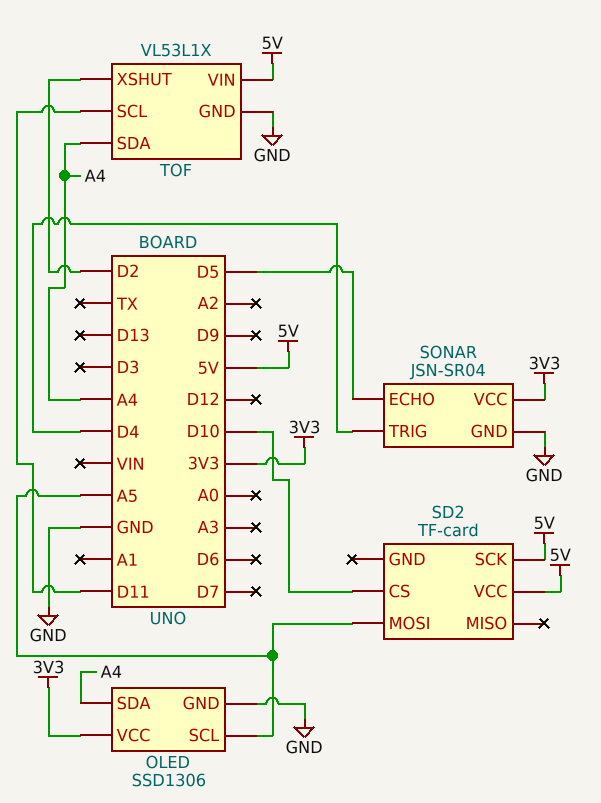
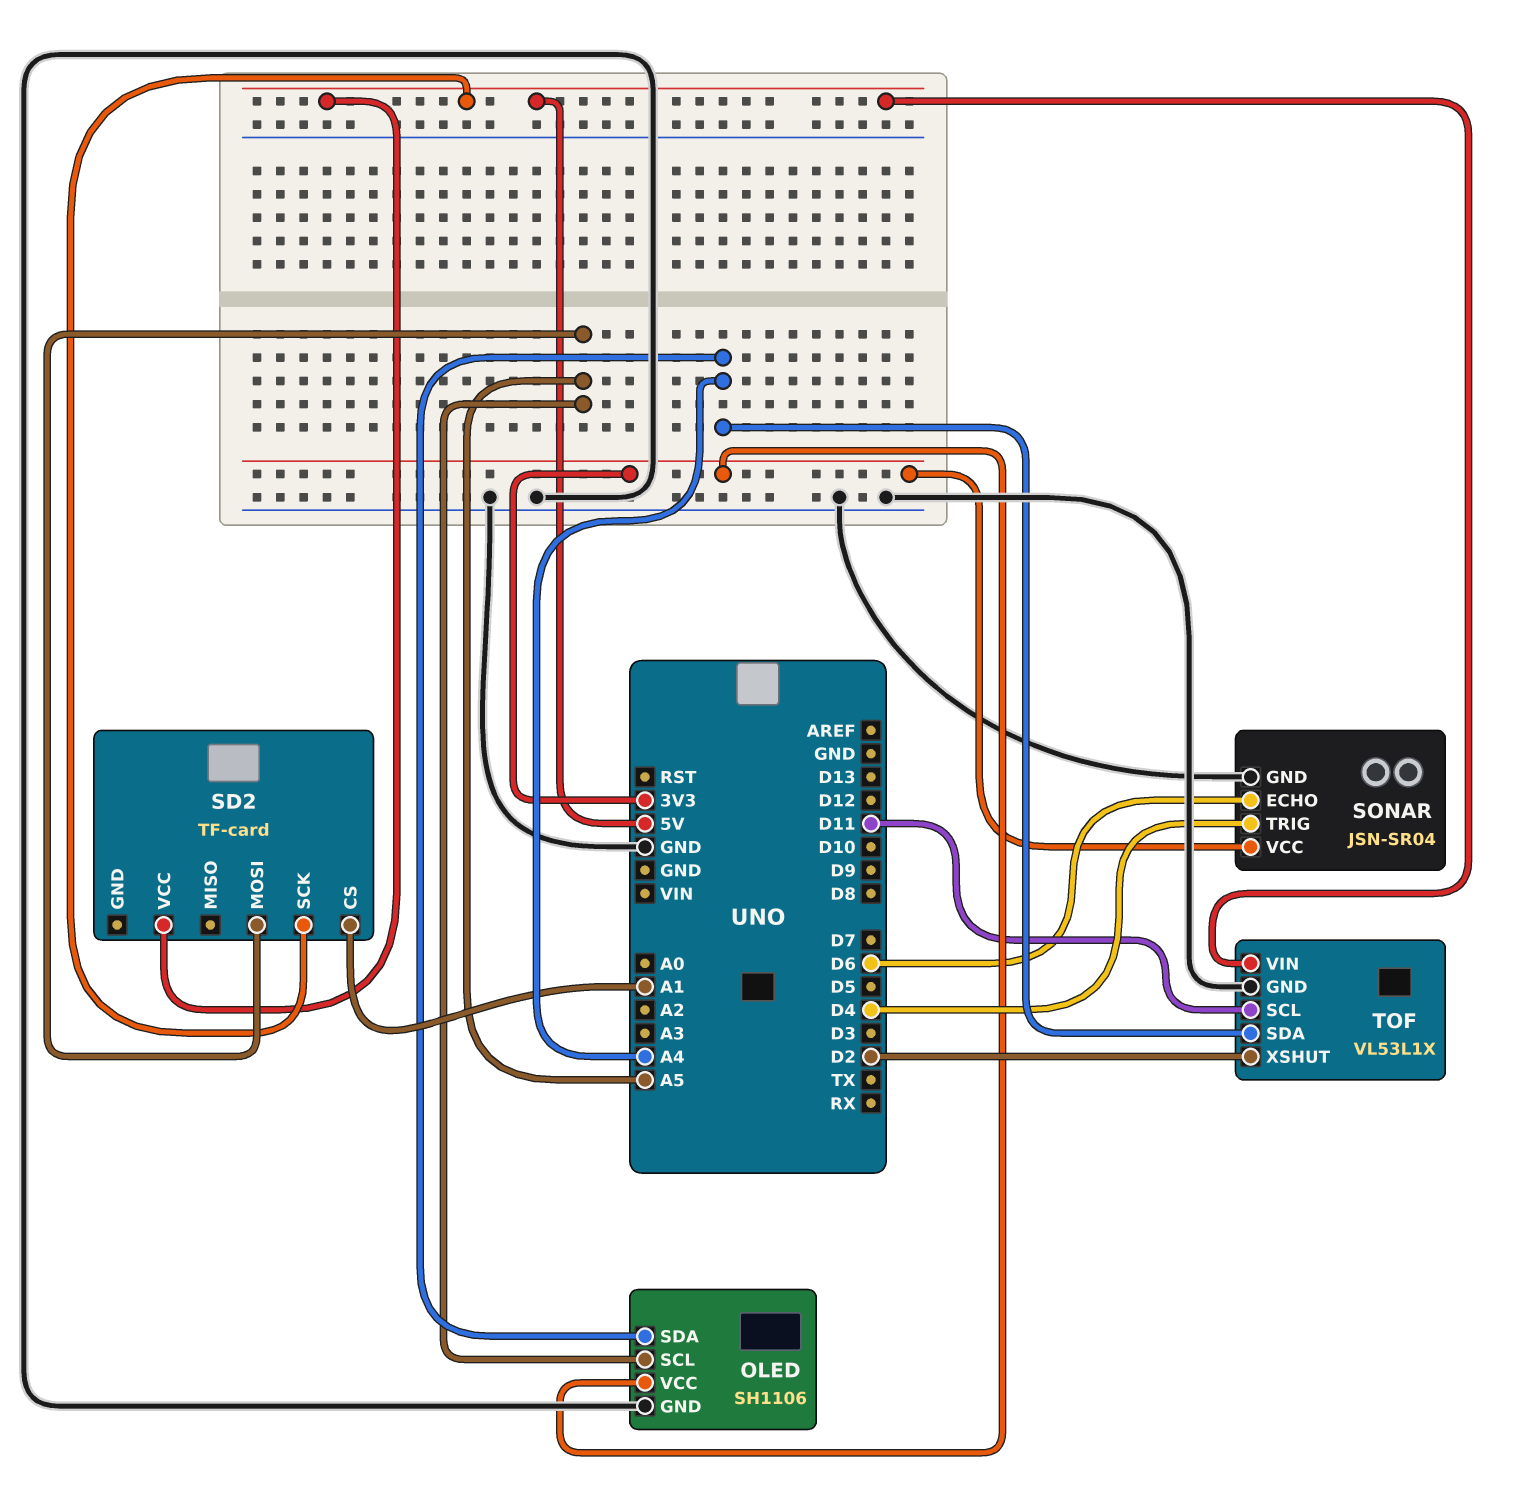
OLED: SSD1306 -> SH1106
SD2 pin CS: D10 -> A1
SONAR pin ECHO: D5 -> D6

